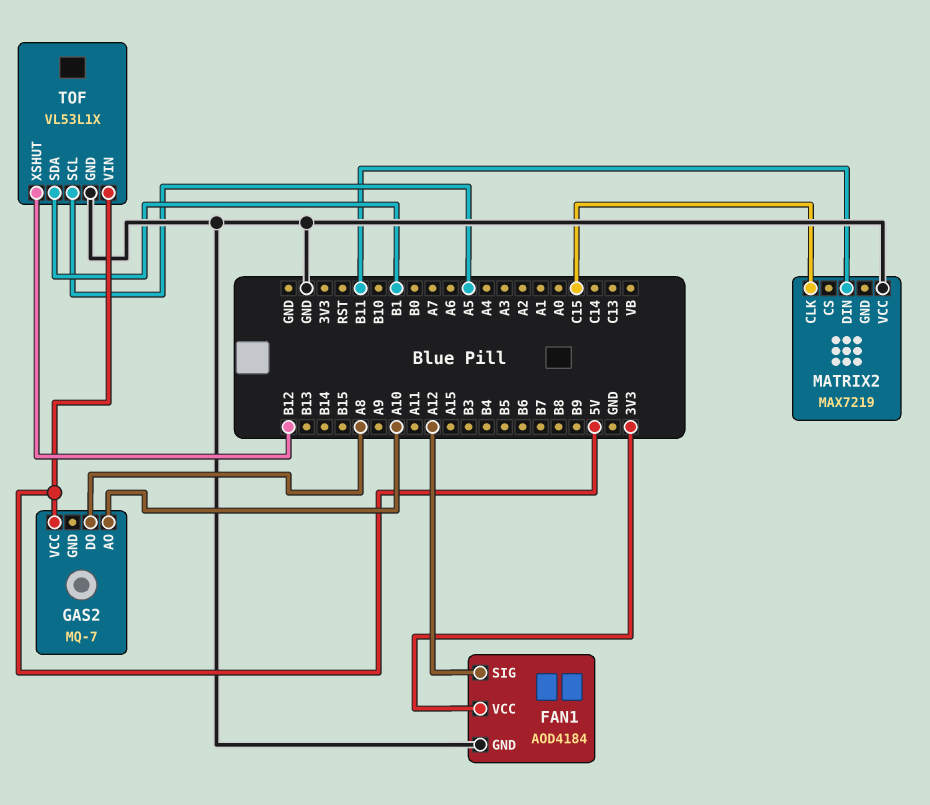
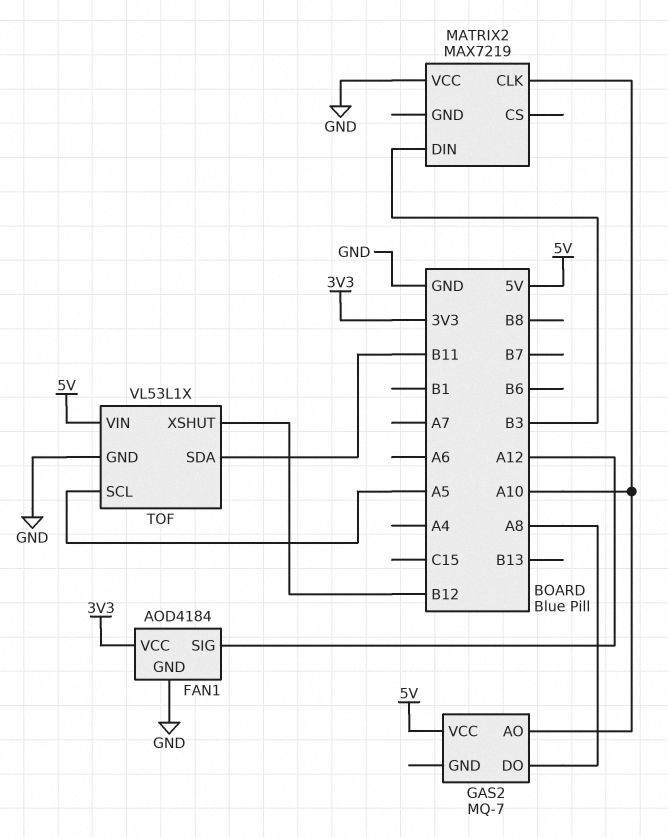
MATRIX2 pin CLK: C15 -> A10
MATRIX2 pin DIN: B11 -> B3
TOF pin SDA: B1 -> B11

